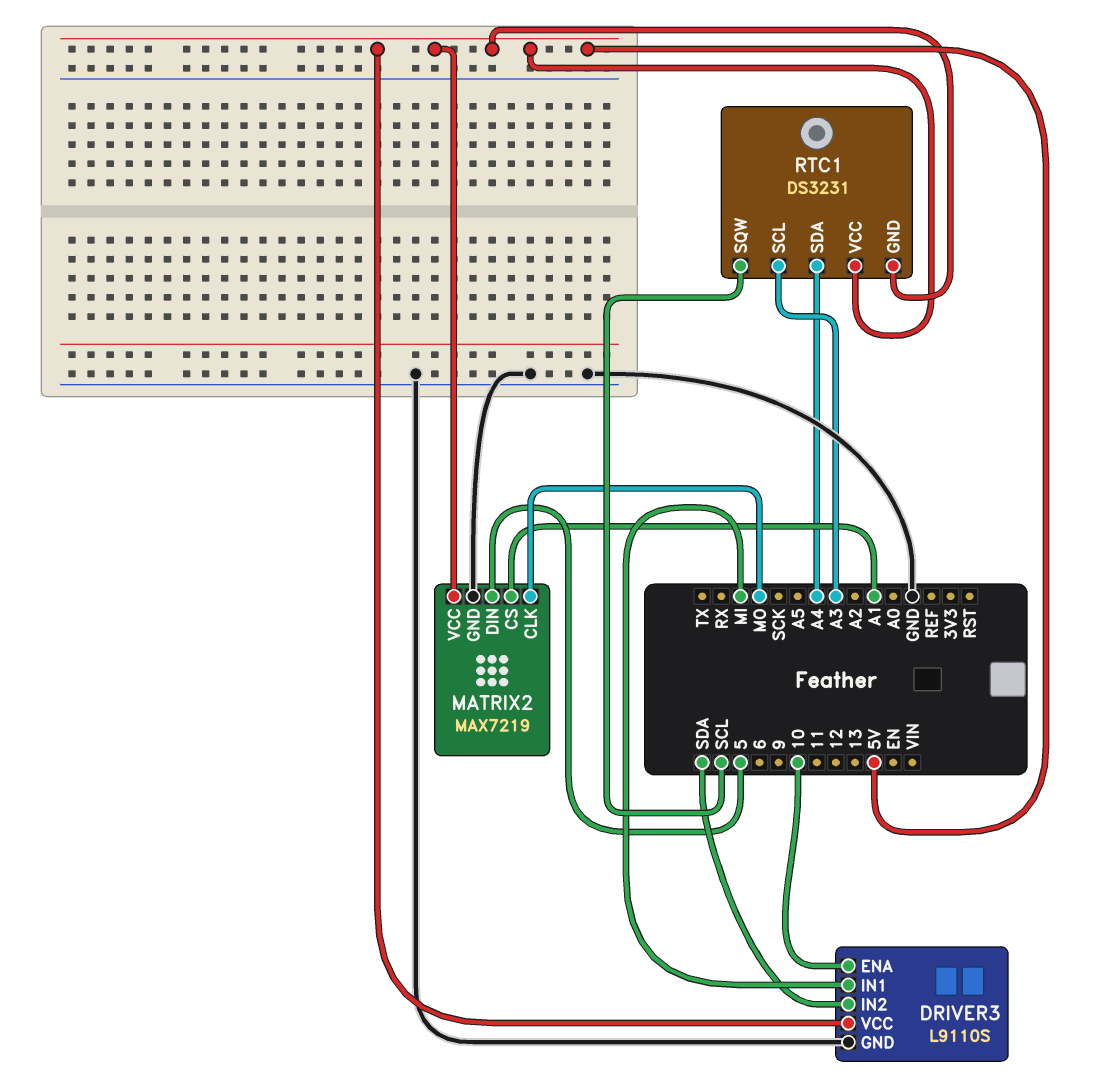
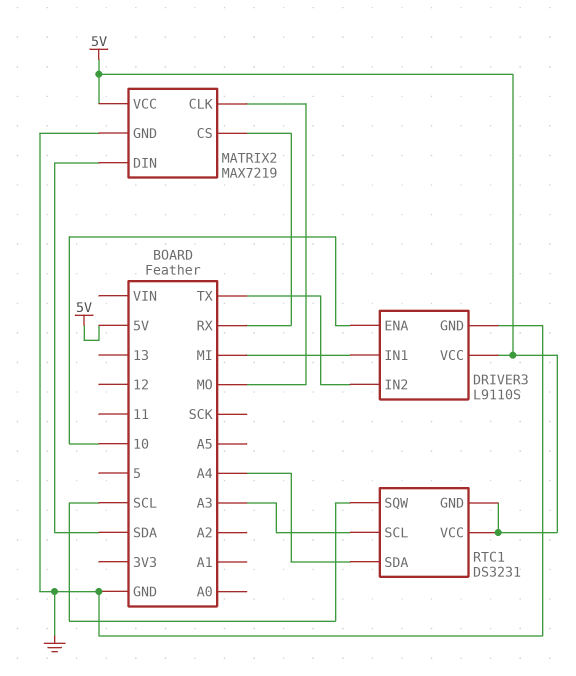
DRIVER3 pin IN2: SDA -> TX
MATRIX2 pin CS: A1 -> RX
MATRIX2 pin DIN: 5 -> SDA

